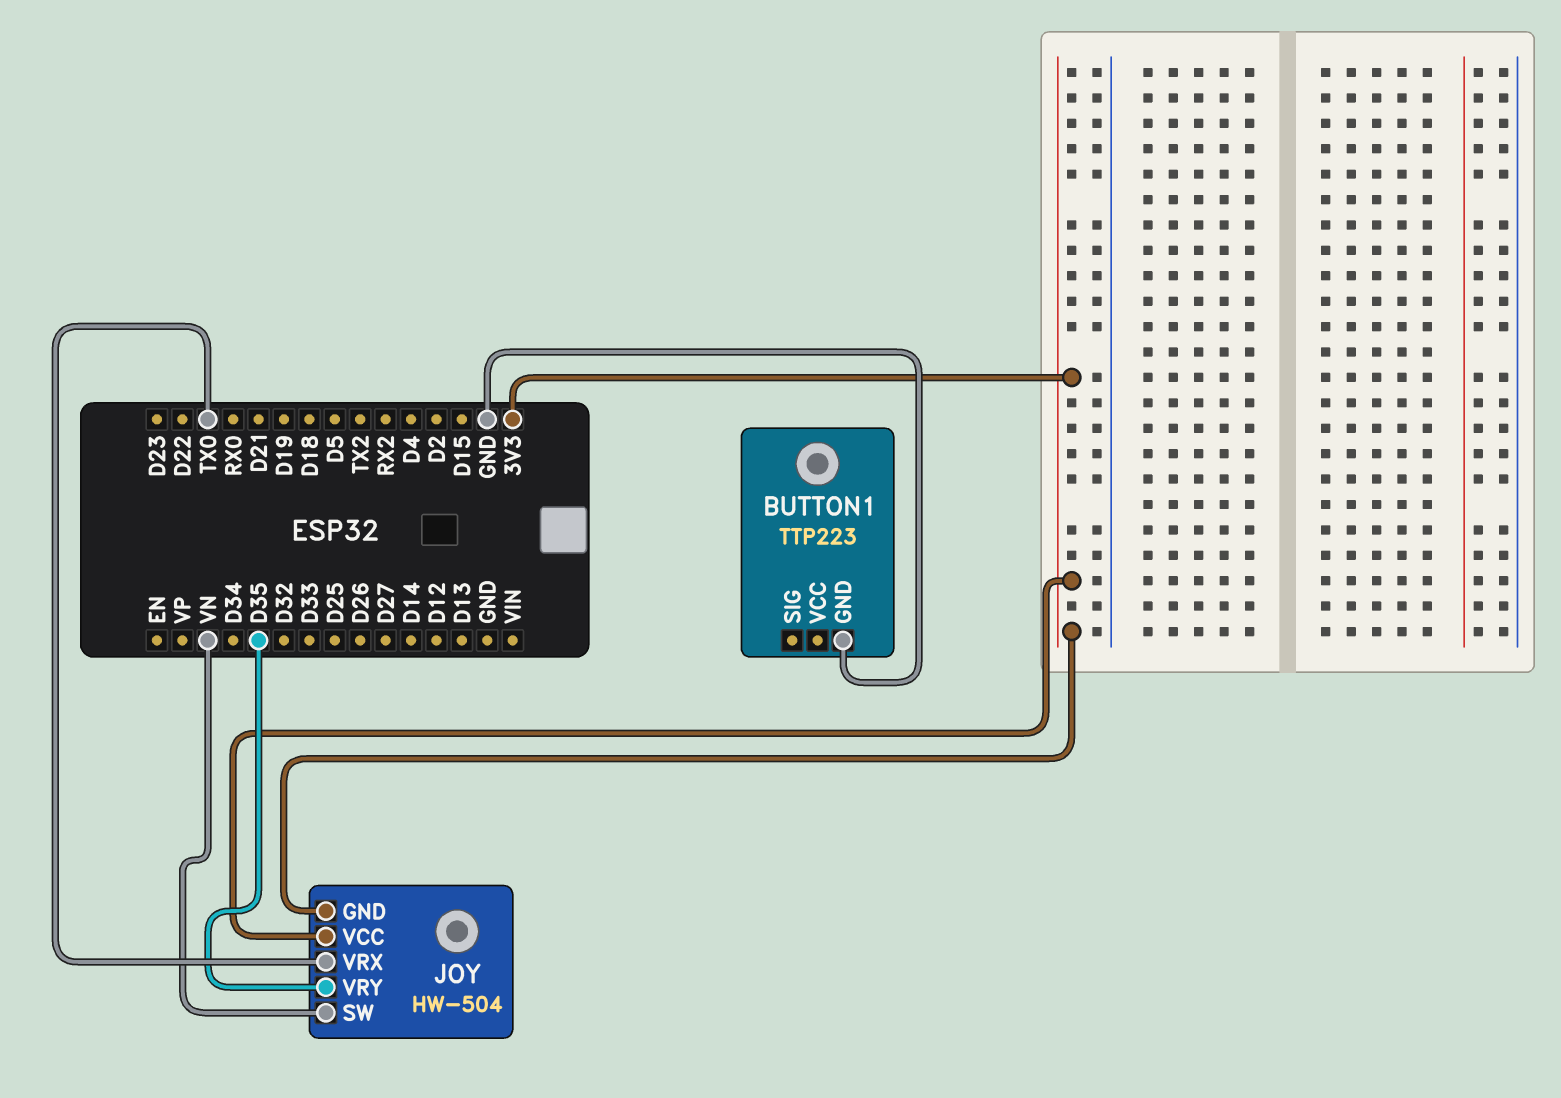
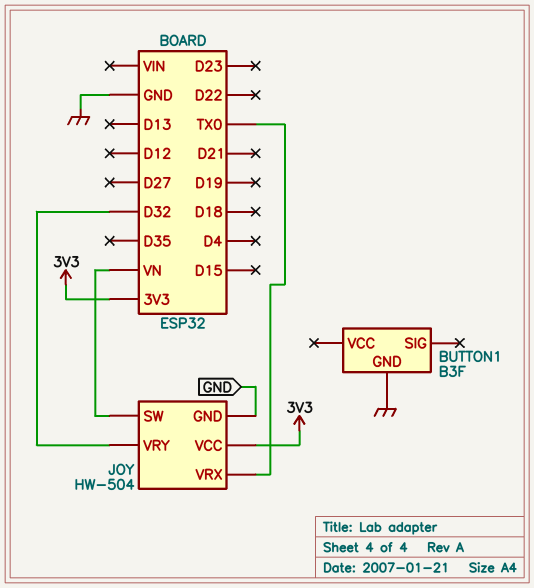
BUTTON1: TTP223 -> B3F
JOY pin GND: 3V3 -> GND
JOY pin VRY: D35 -> D32

